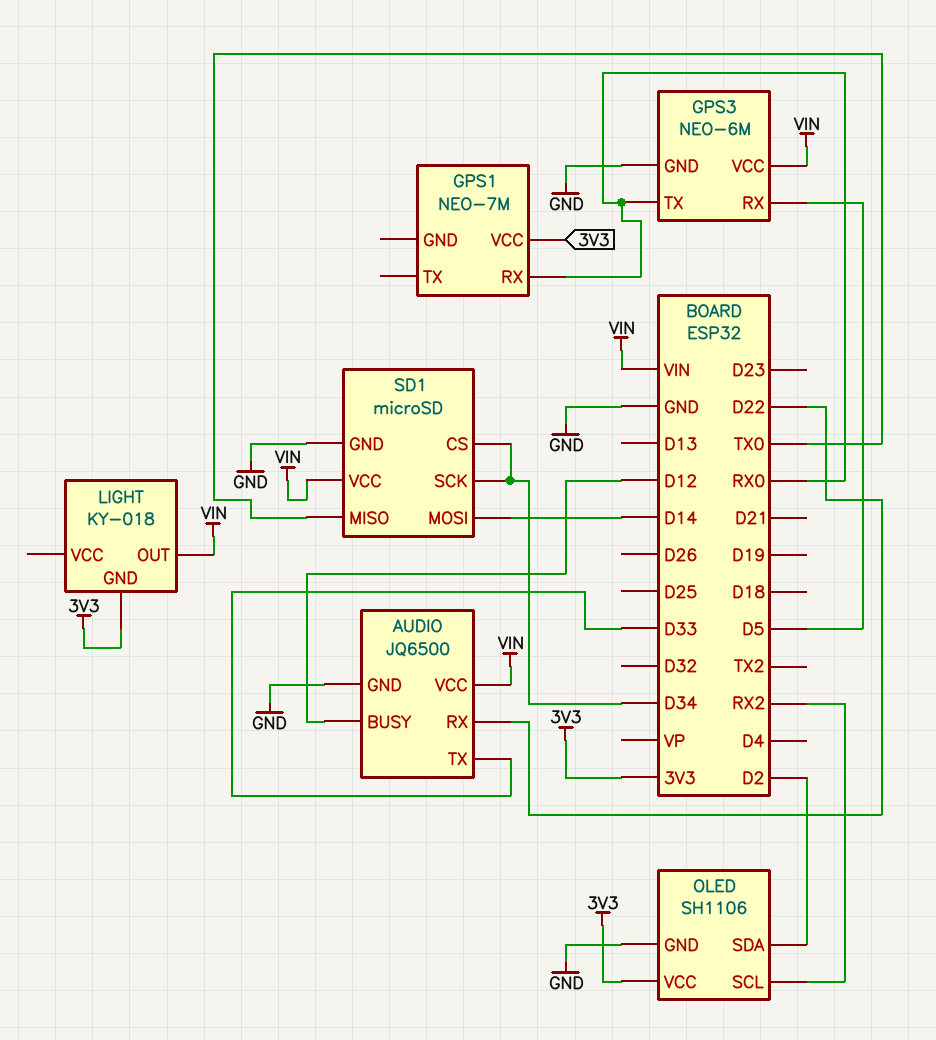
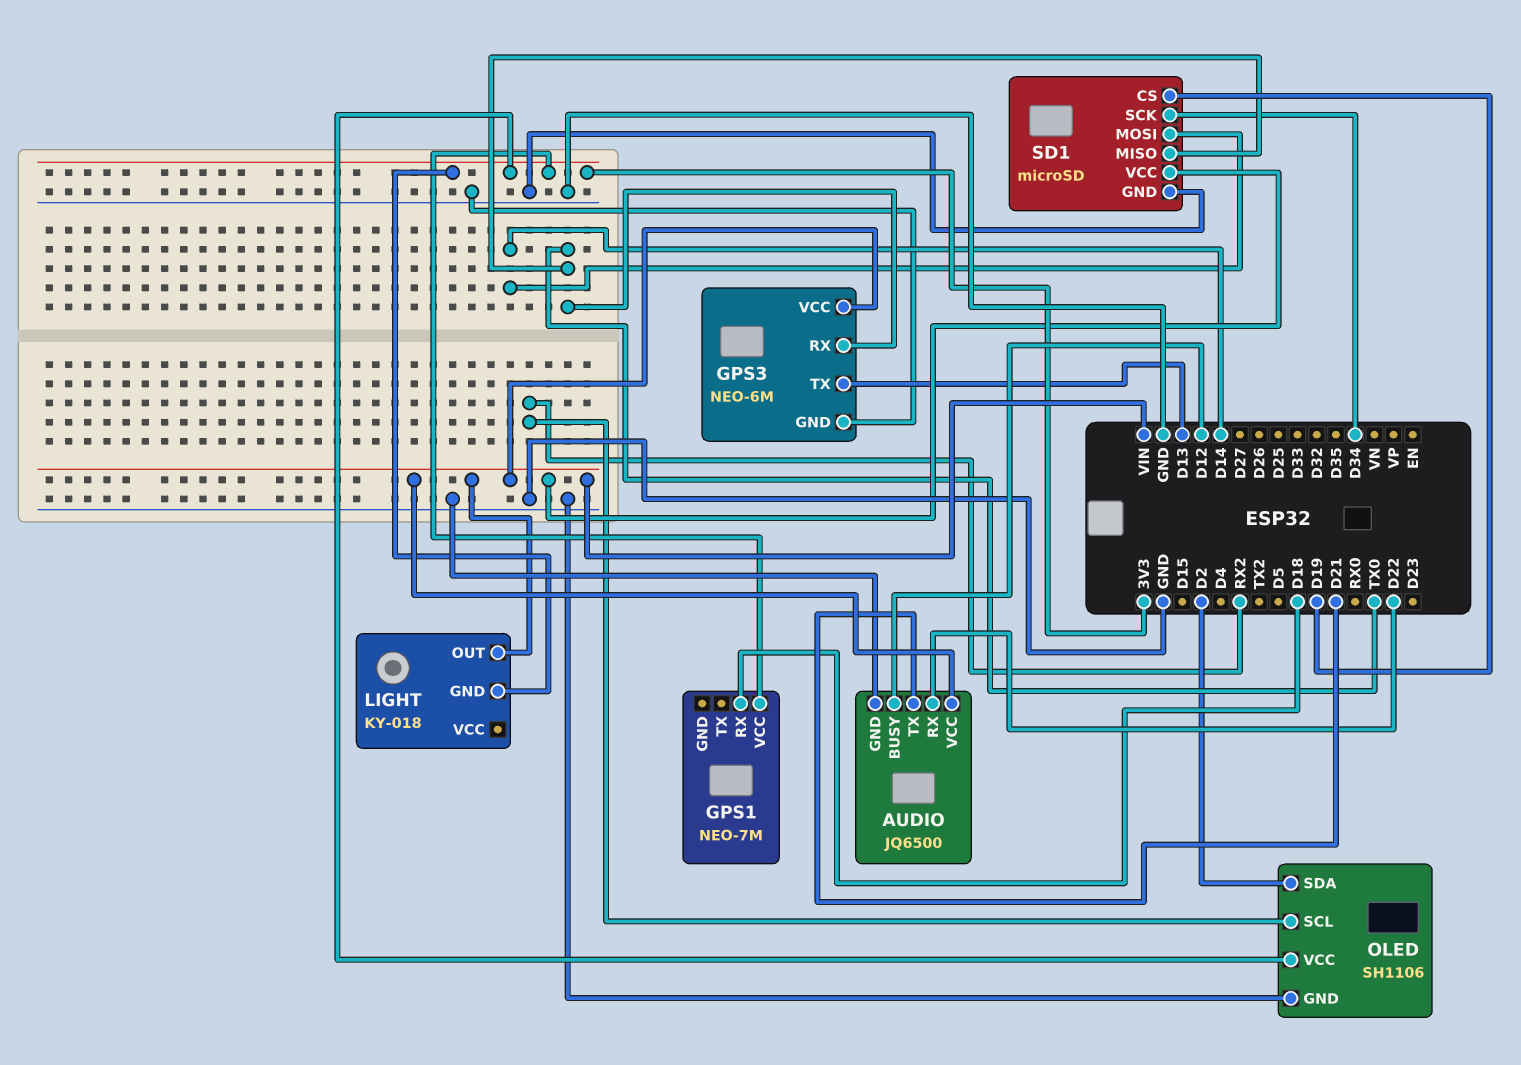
AUDIO pin TX: D33 -> D21
GPS1 pin RX: RX0 -> D18
GPS3 pin RX: D5 -> TX0
GPS3 pin TX: RX0 -> D13
SD1 pin CS: D34 -> D19

